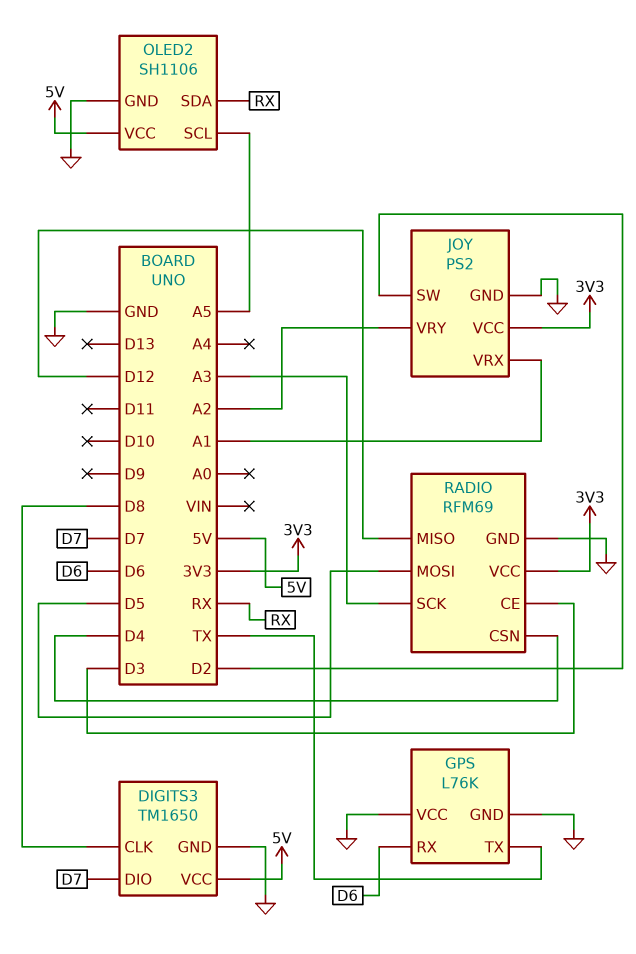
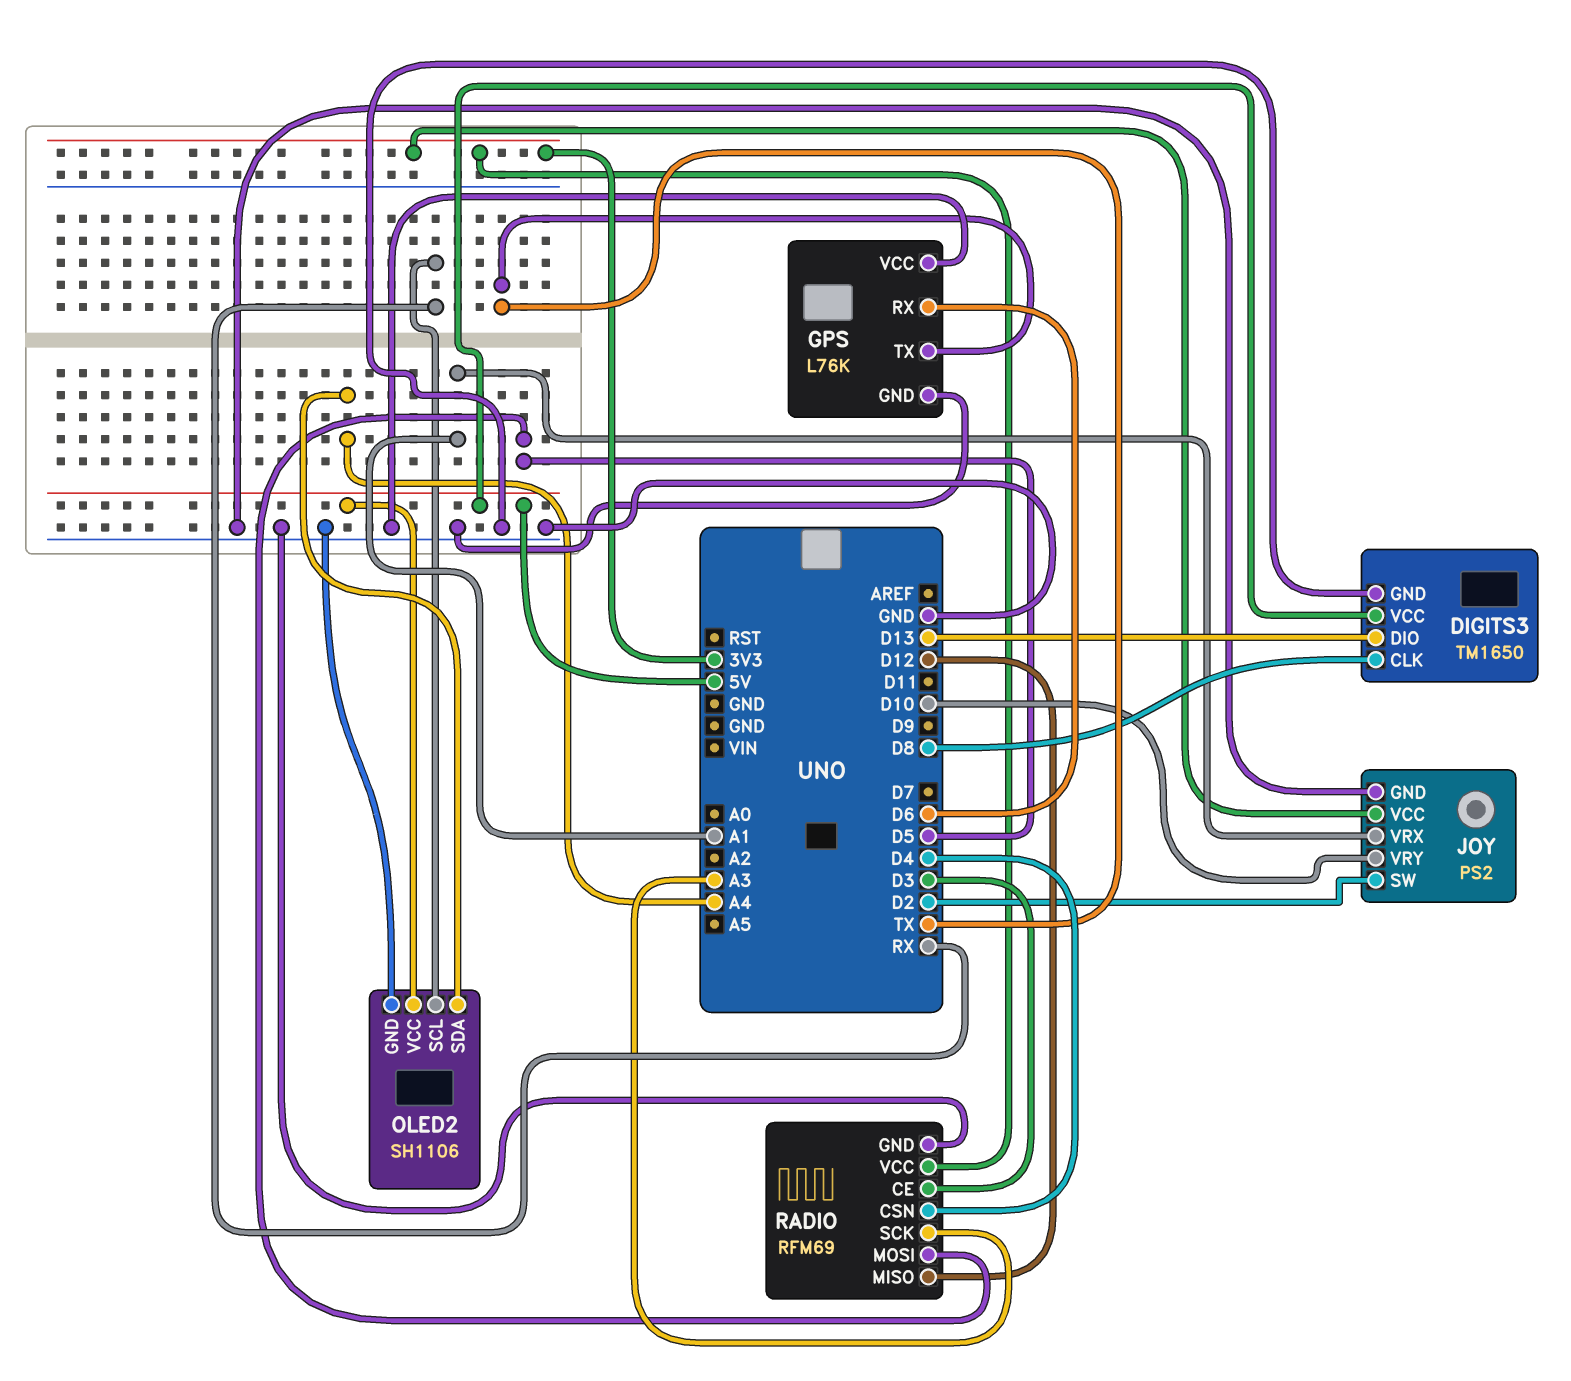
DIGITS3 pin DIO: D7 -> D13
JOY pin VRY: A2 -> D10
OLED2 pin SCL: A5 -> RX
OLED2 pin SDA: RX -> A4

